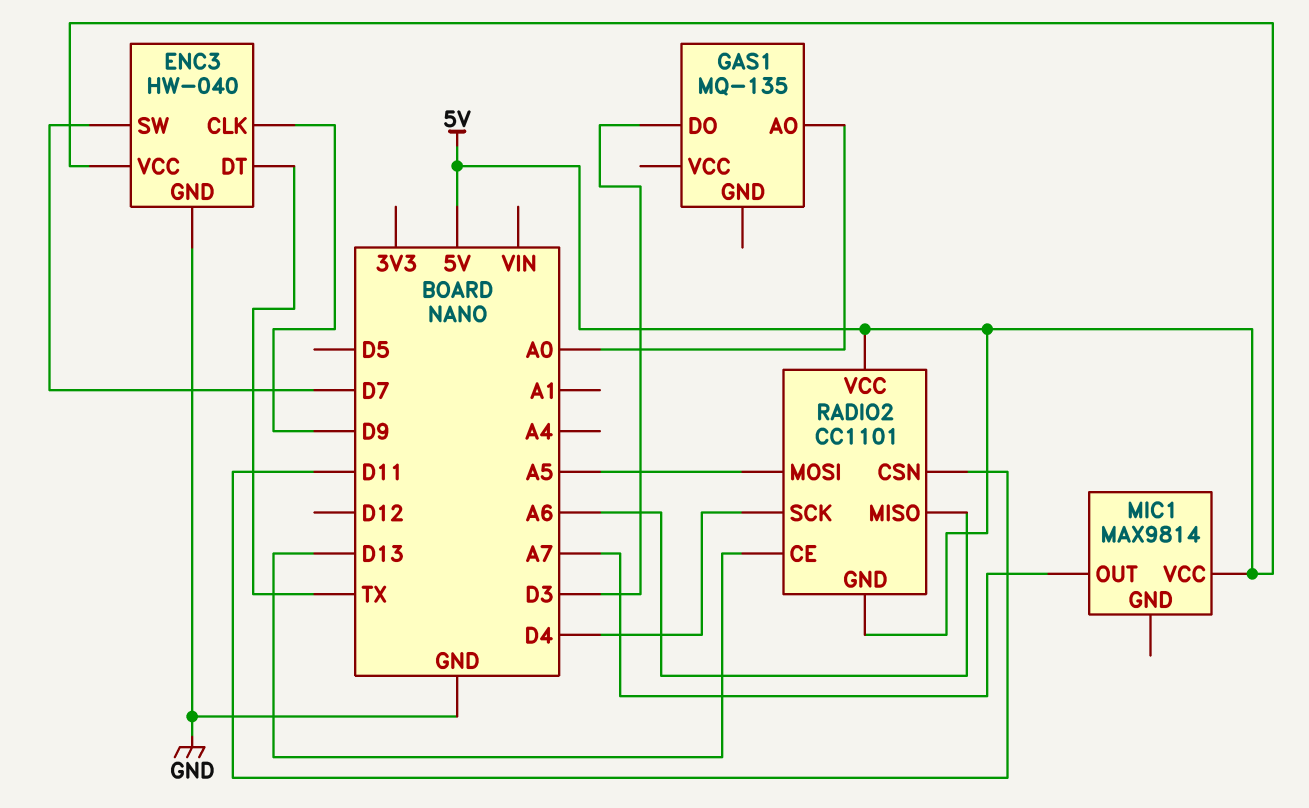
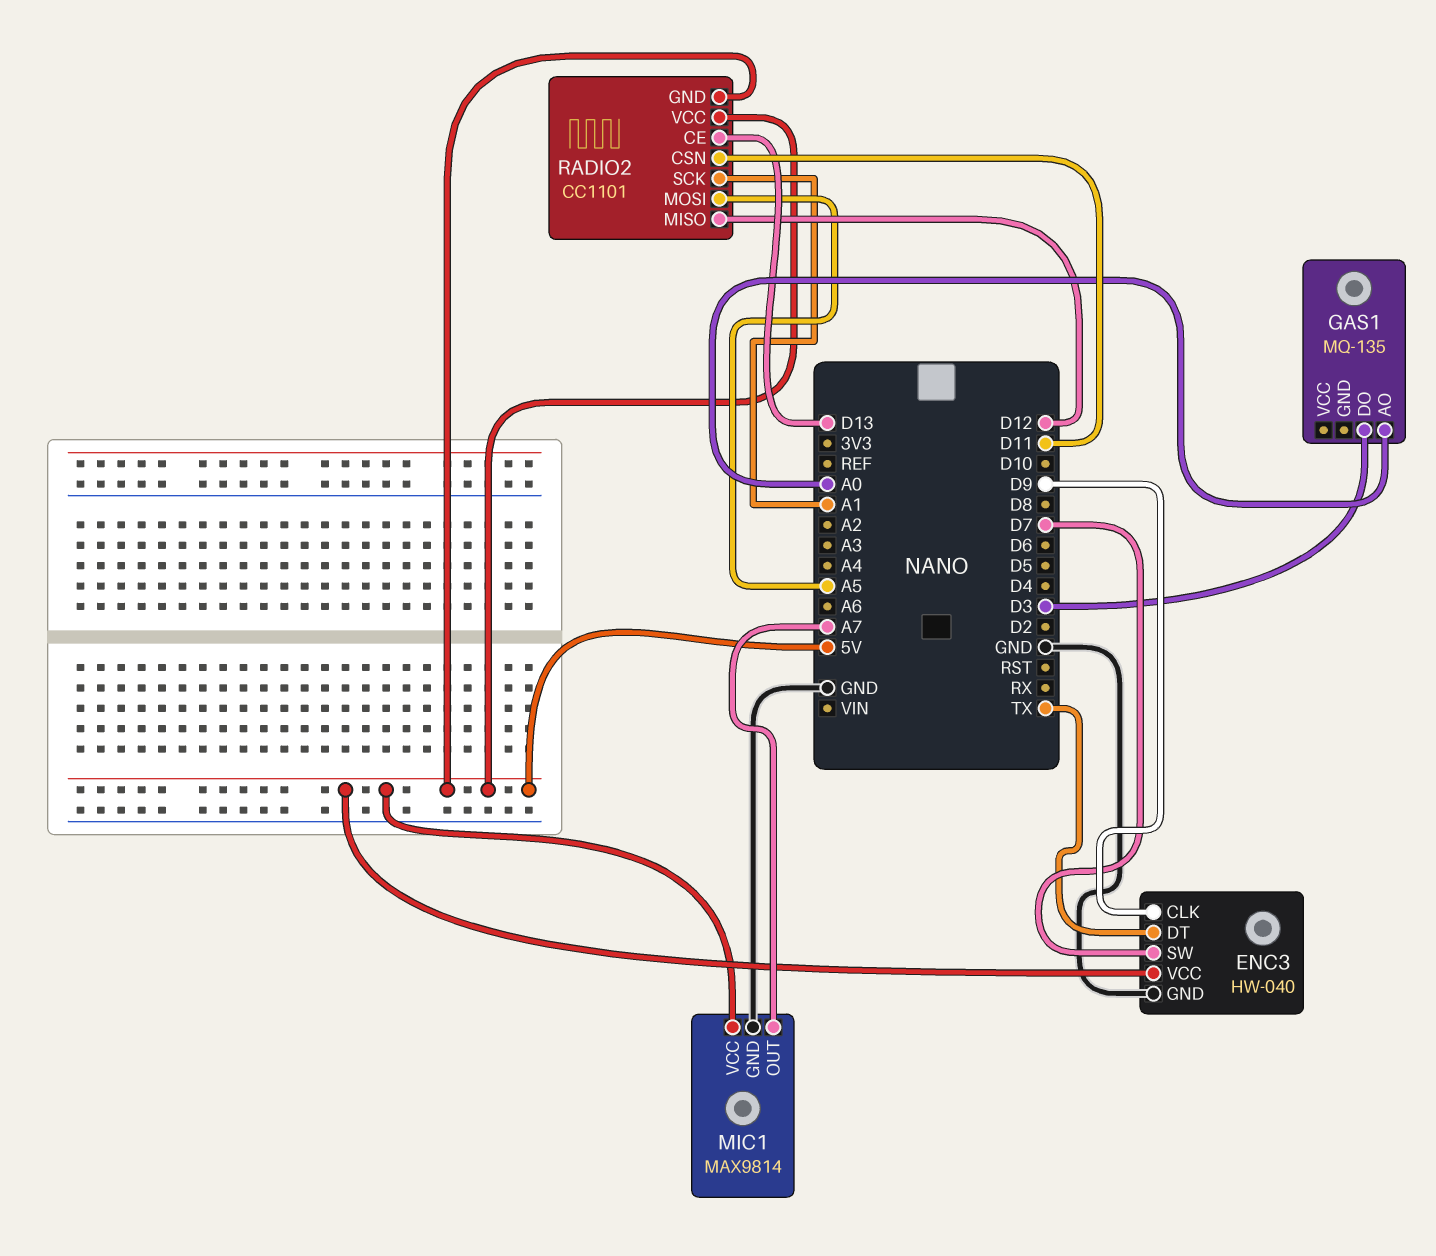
MIC1 pin GND: none -> GND
RADIO2 pin MISO: A6 -> D12
RADIO2 pin SCK: D4 -> A1

